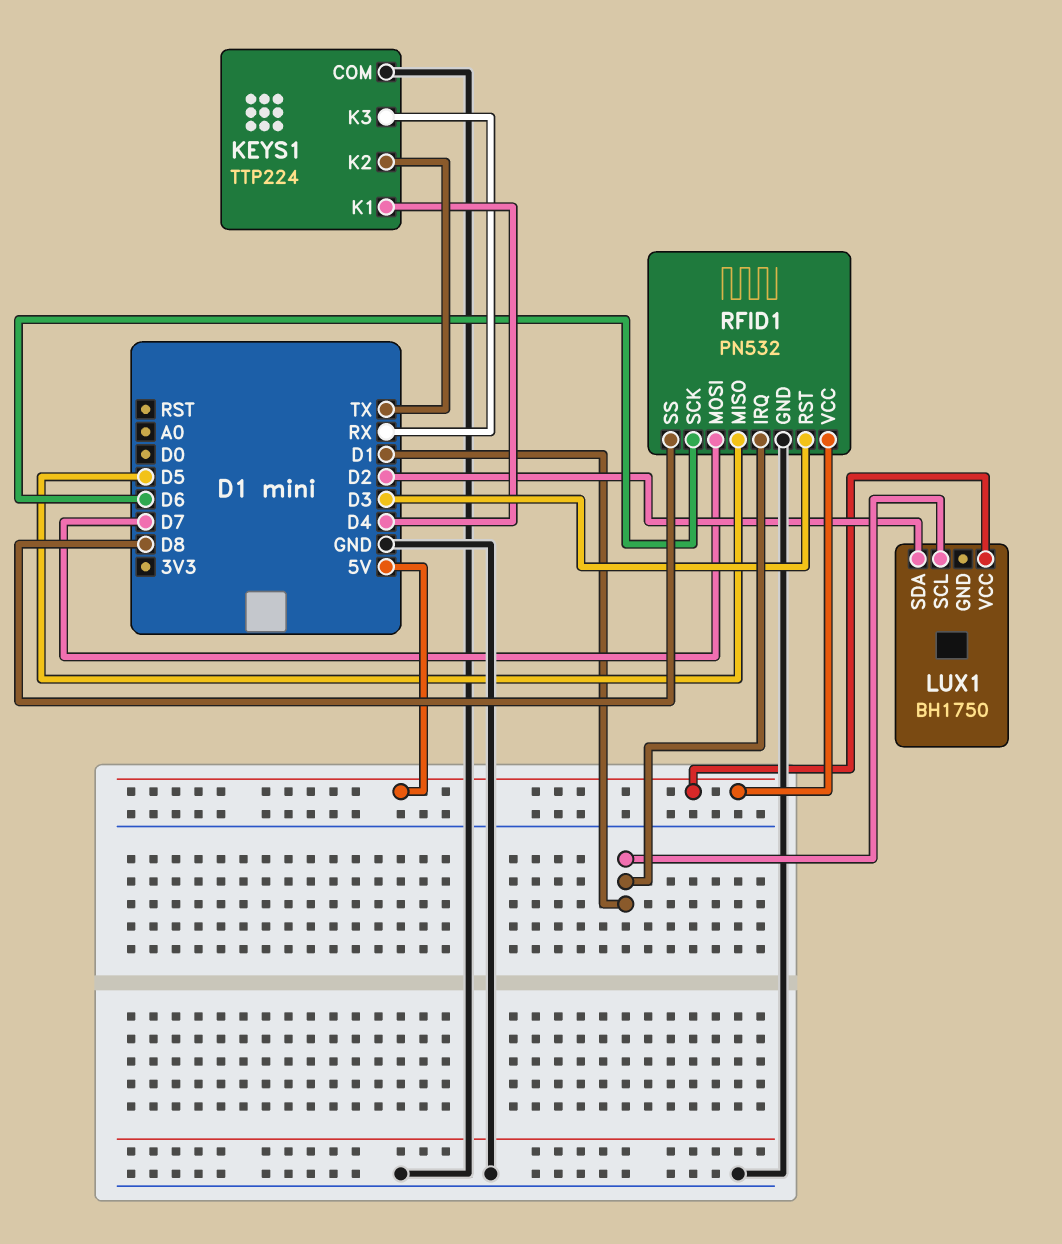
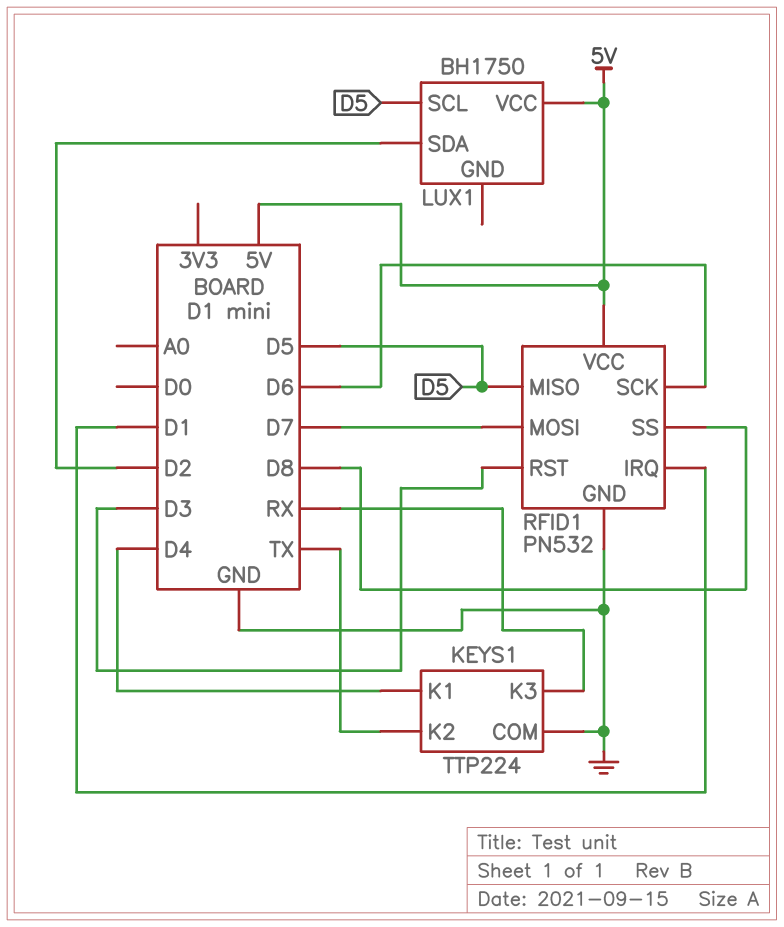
LUX1 pin SCL: D1 -> D5

